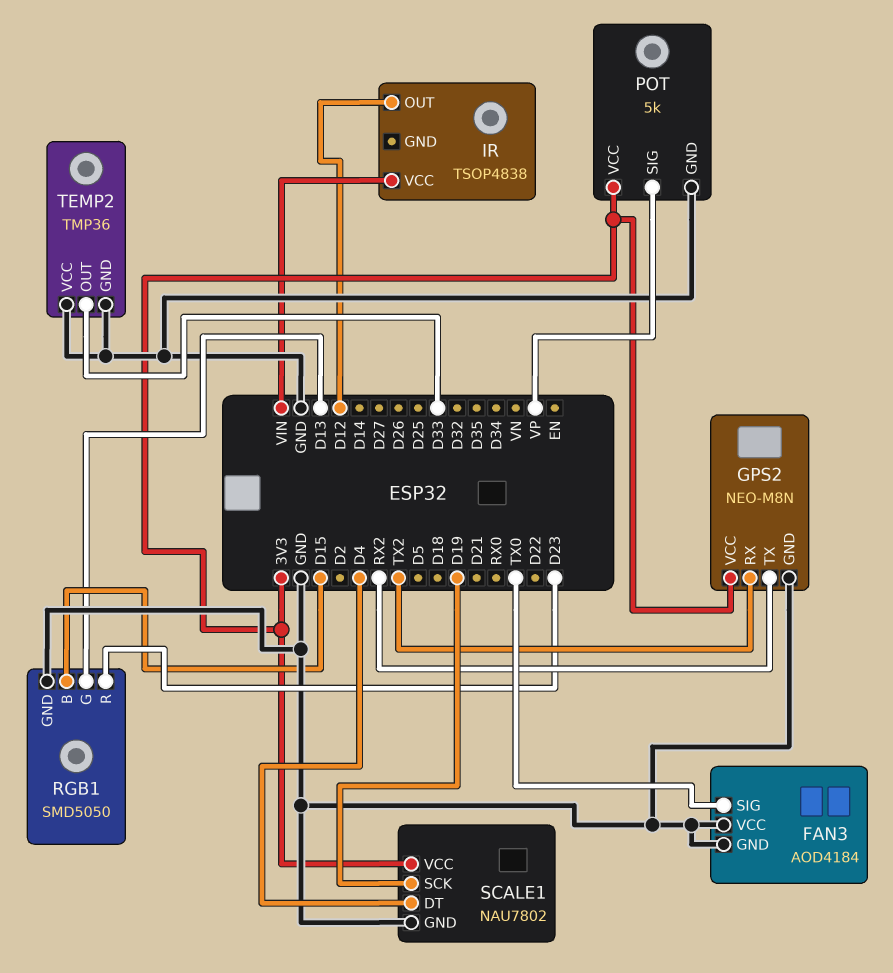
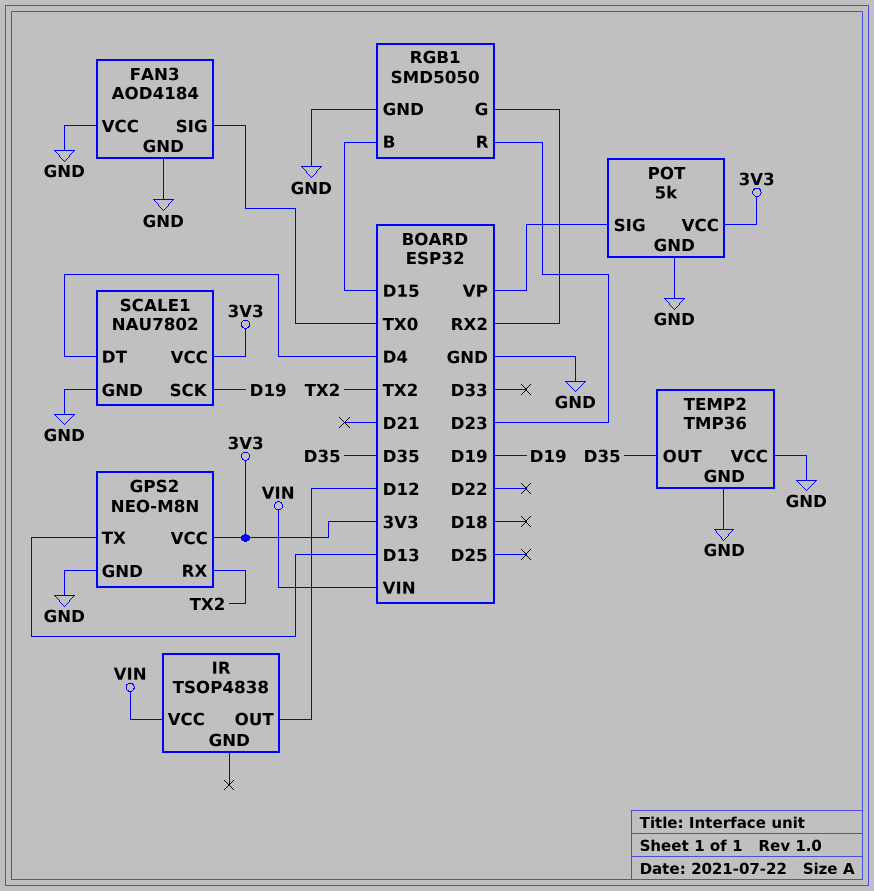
GPS2 pin TX: RX2 -> D13
RGB1 pin G: D13 -> RX2
TEMP2 pin OUT: D33 -> D35

